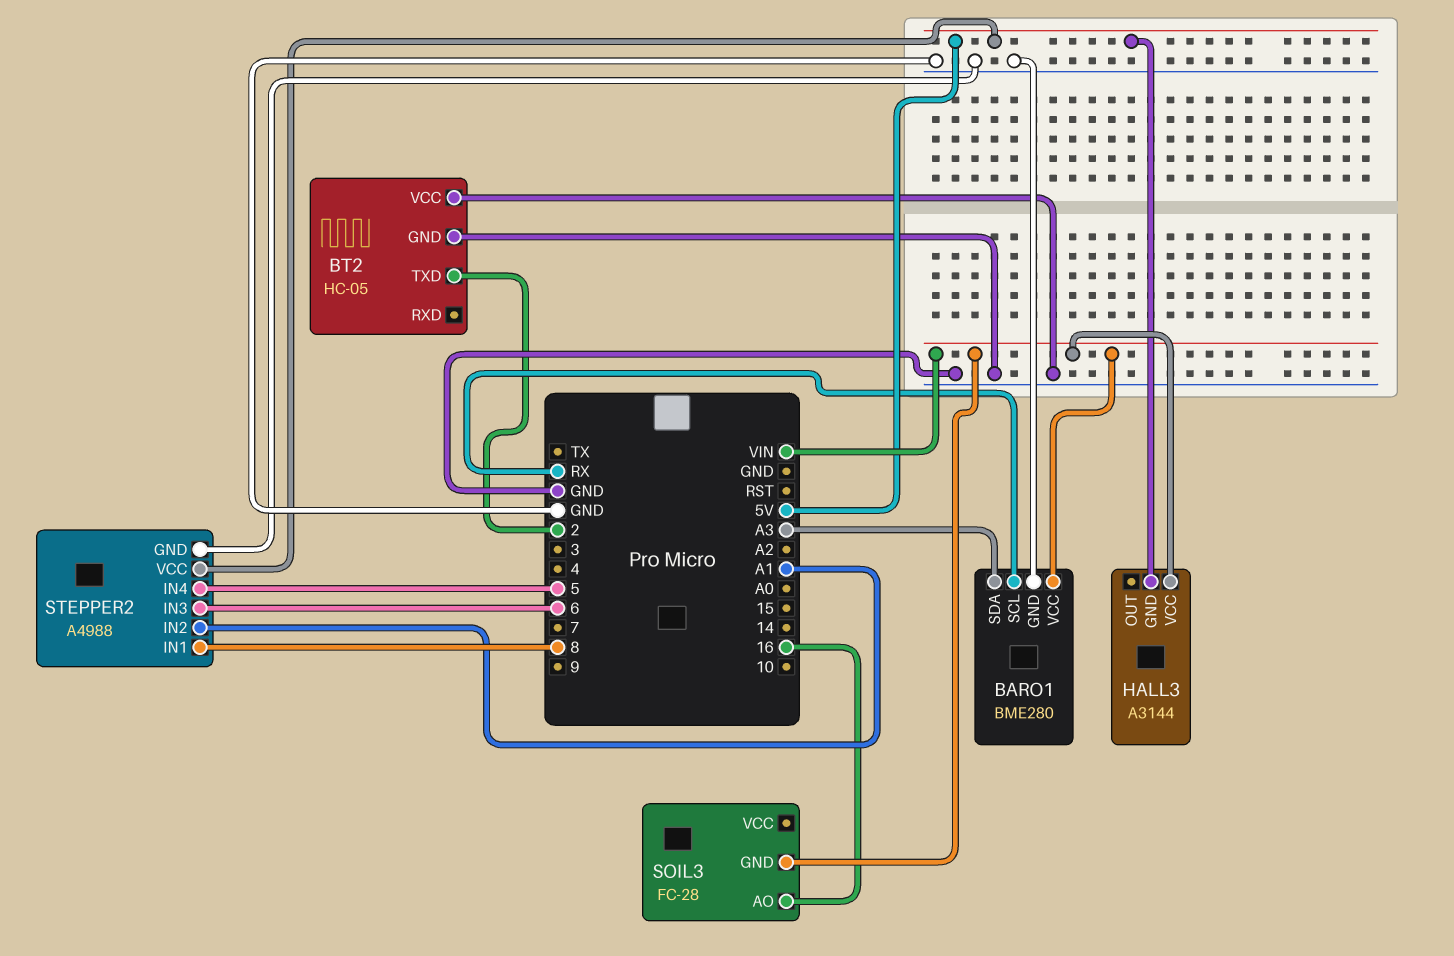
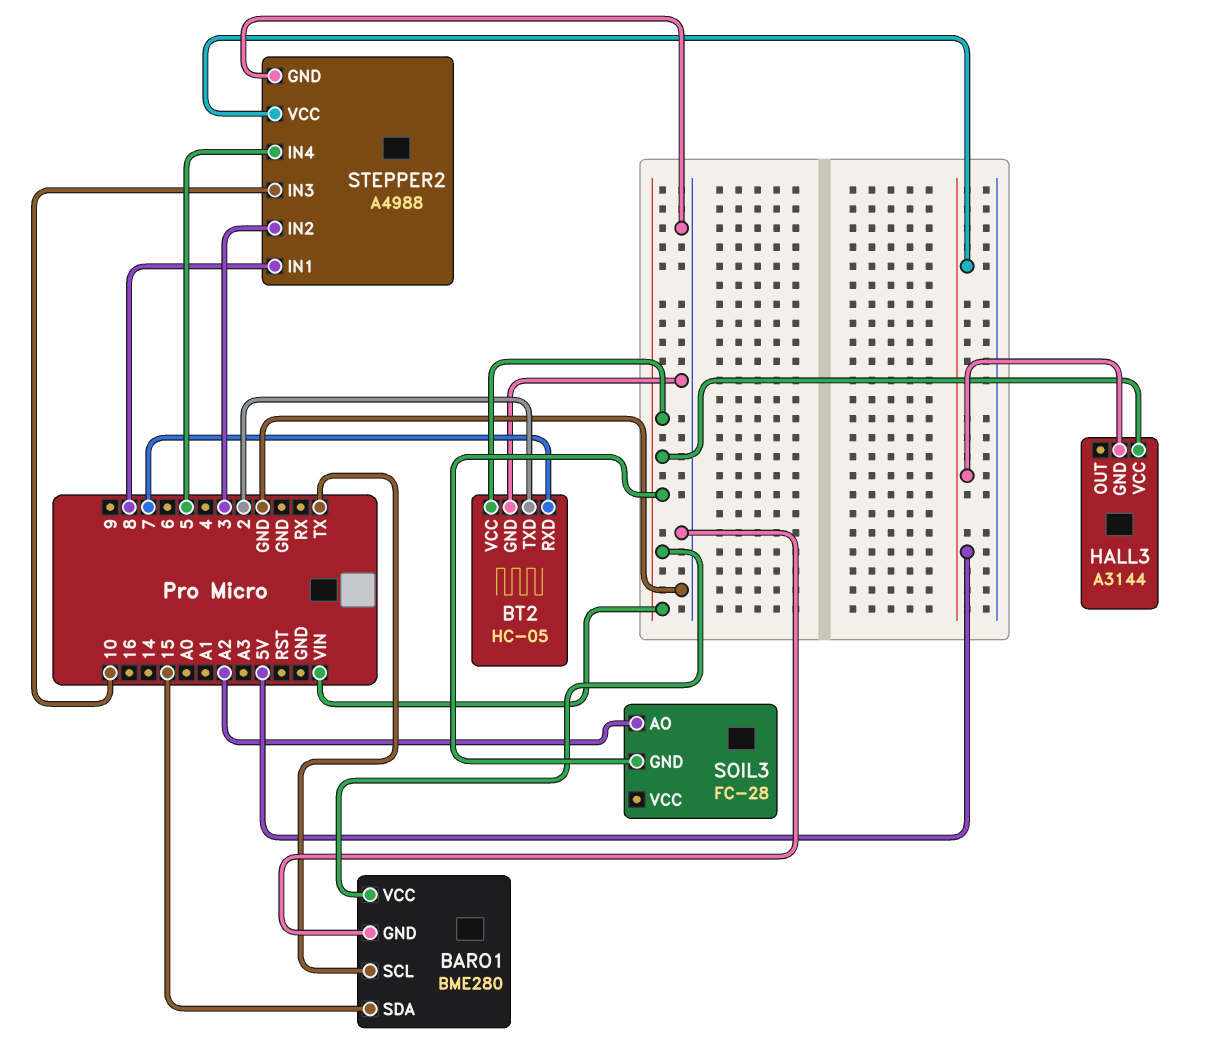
BARO1 pin SCL: RX -> TX
BARO1 pin SDA: A3 -> 15
BT2 pin RXD: none -> 7
BT2 pin VCC: GND -> VIN
SOIL3 pin AO: 16 -> A2
STEPPER2 pin IN2: A1 -> 3
STEPPER2 pin IN3: 6 -> 10

